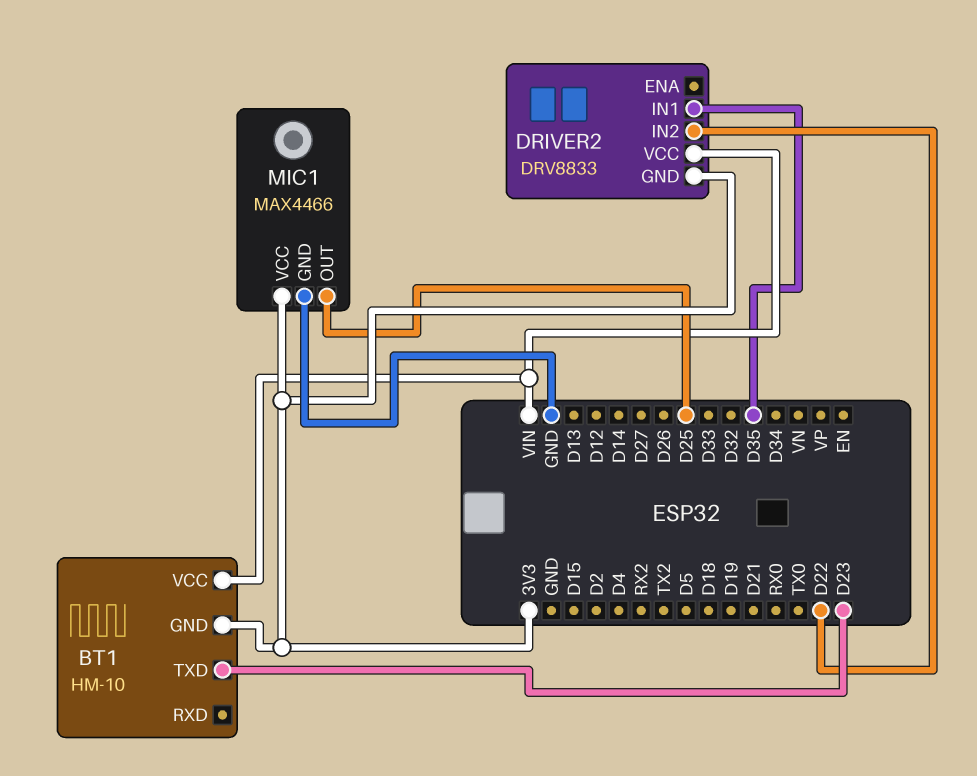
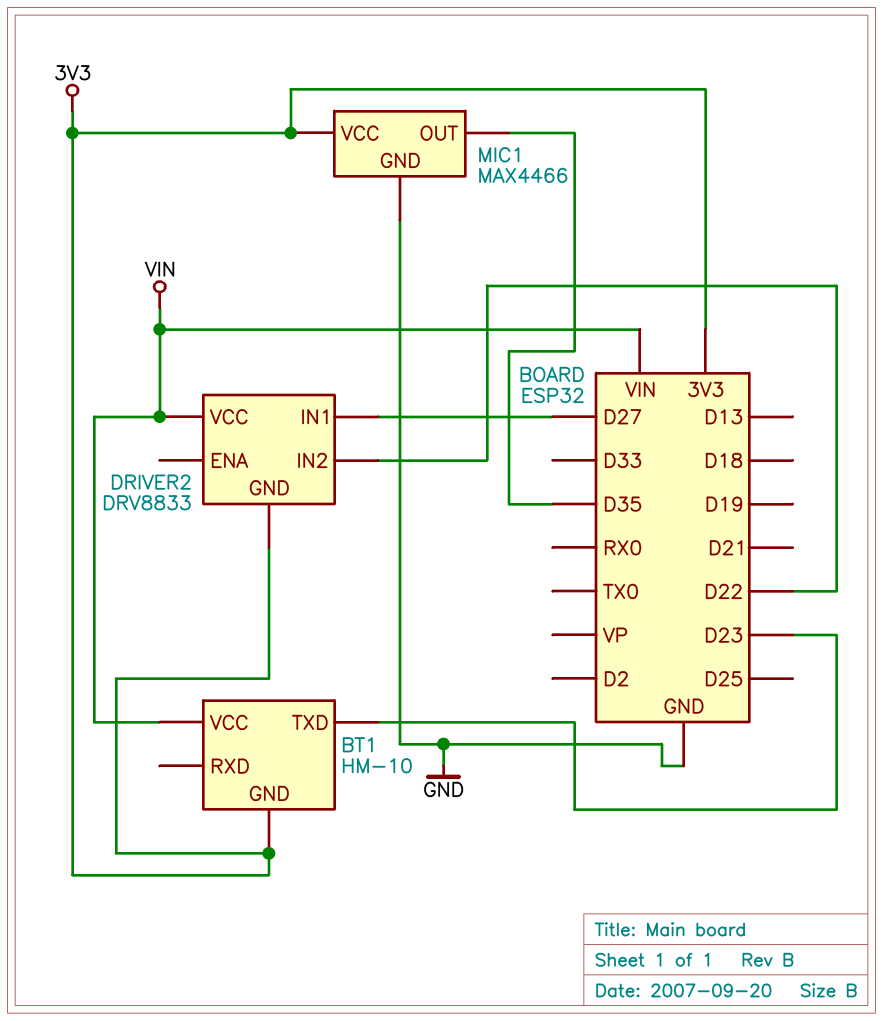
DRIVER2 pin IN1: D35 -> D27
MIC1 pin OUT: D25 -> D35

